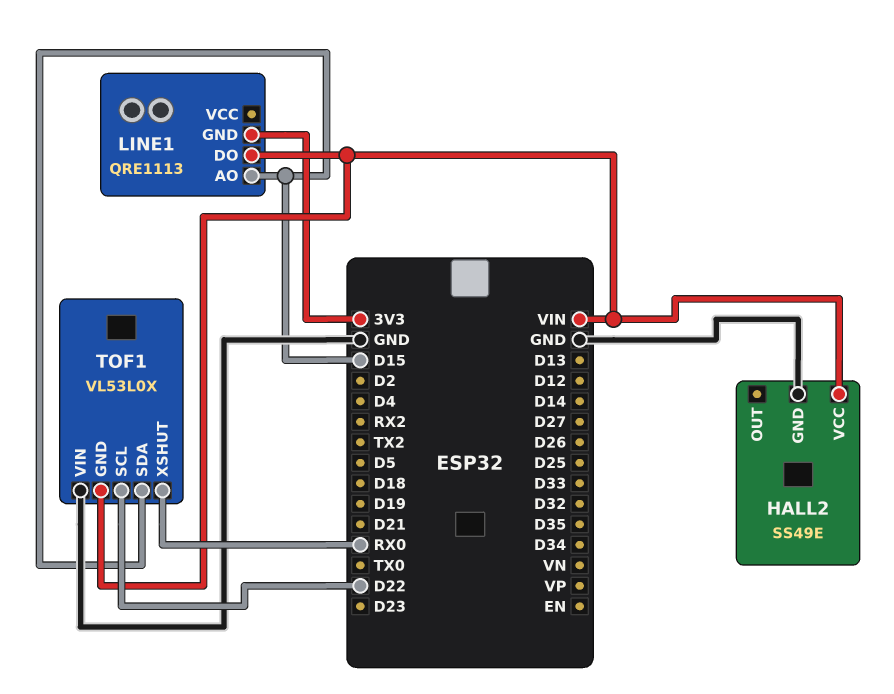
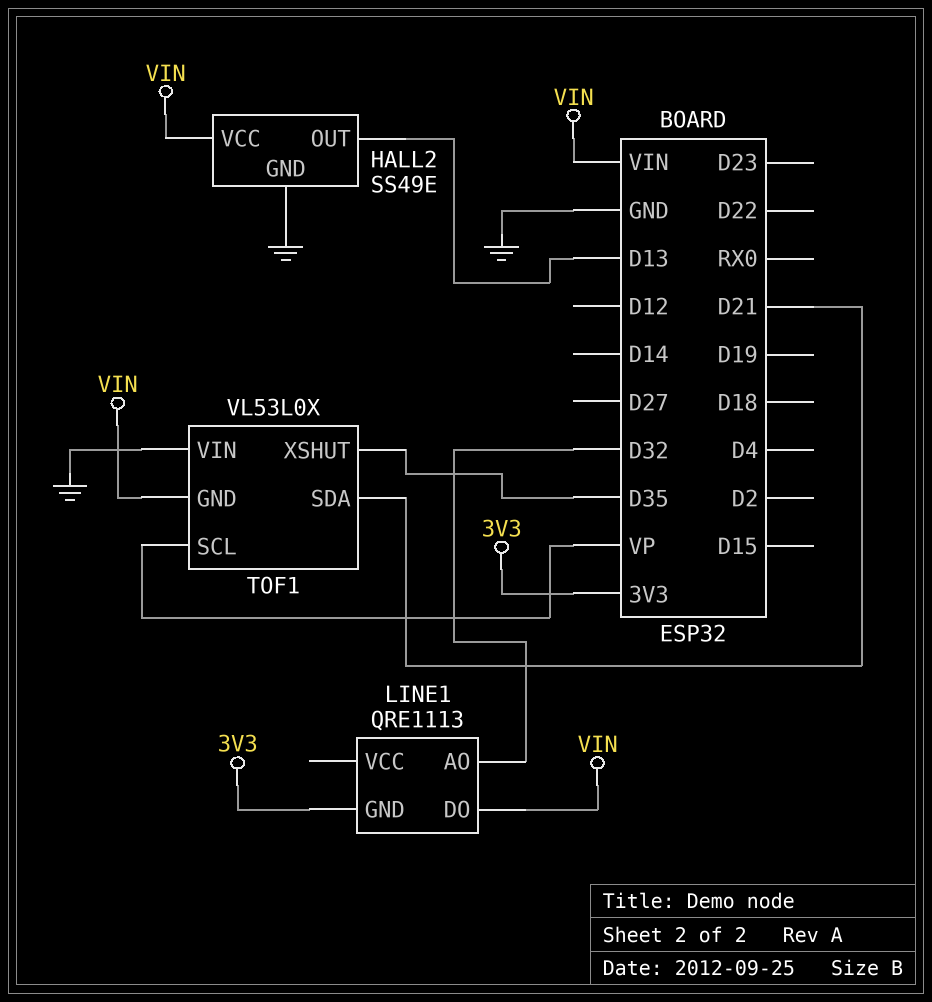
HALL2 pin OUT: none -> D13
LINE1 pin AO: D15 -> D32
TOF1 pin SCL: D22 -> VP
TOF1 pin SDA: D15 -> D21
TOF1 pin XSHUT: RX0 -> D35

